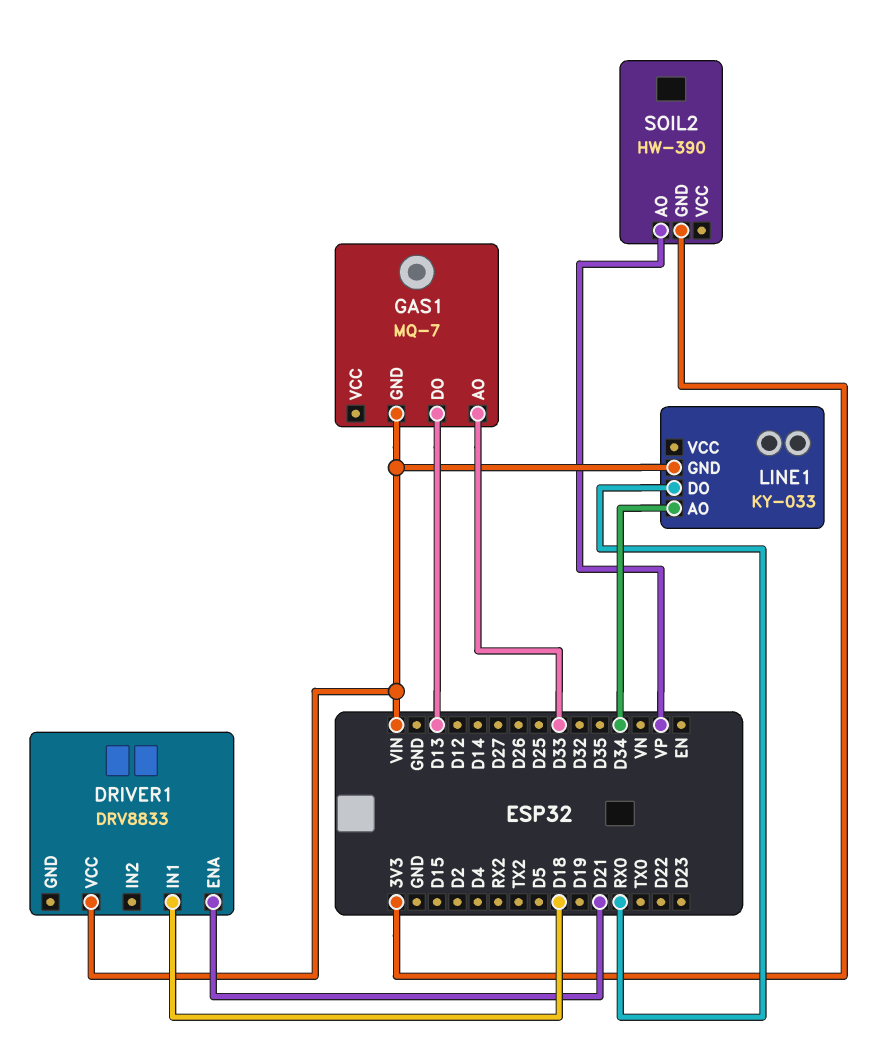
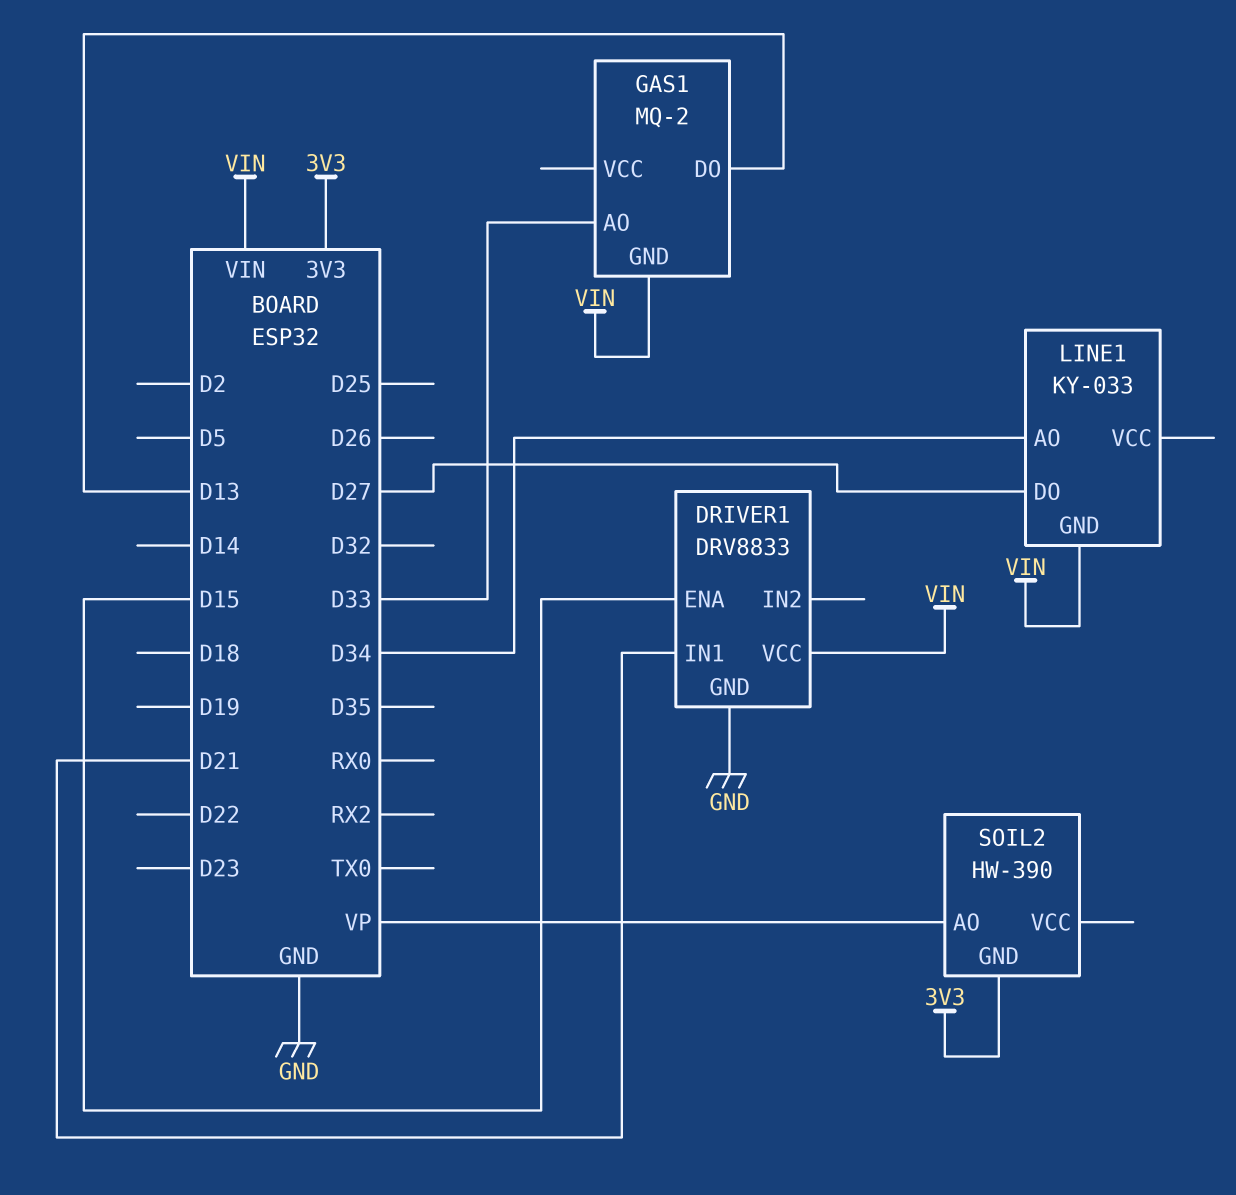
DRIVER1 pin ENA: D21 -> D15
DRIVER1 pin GND: none -> GND
DRIVER1 pin IN1: D18 -> D21
GAS1: MQ-7 -> MQ-2
LINE1 pin DO: RX0 -> D27

